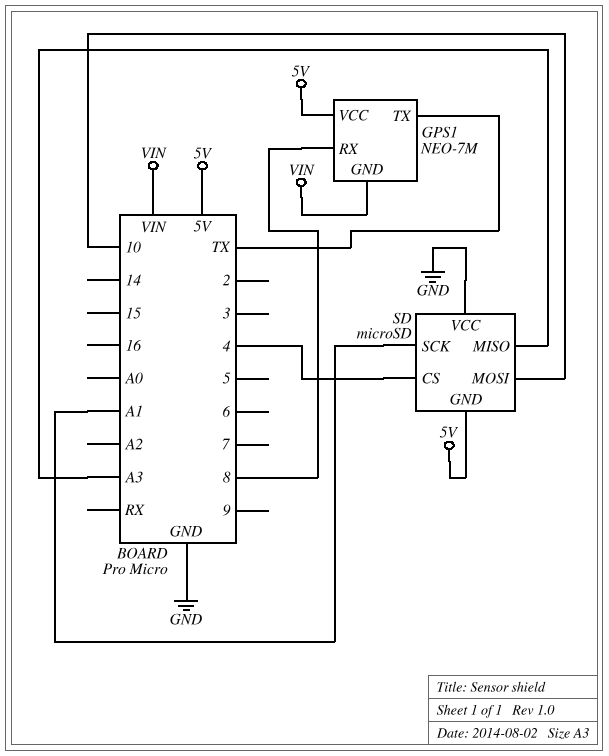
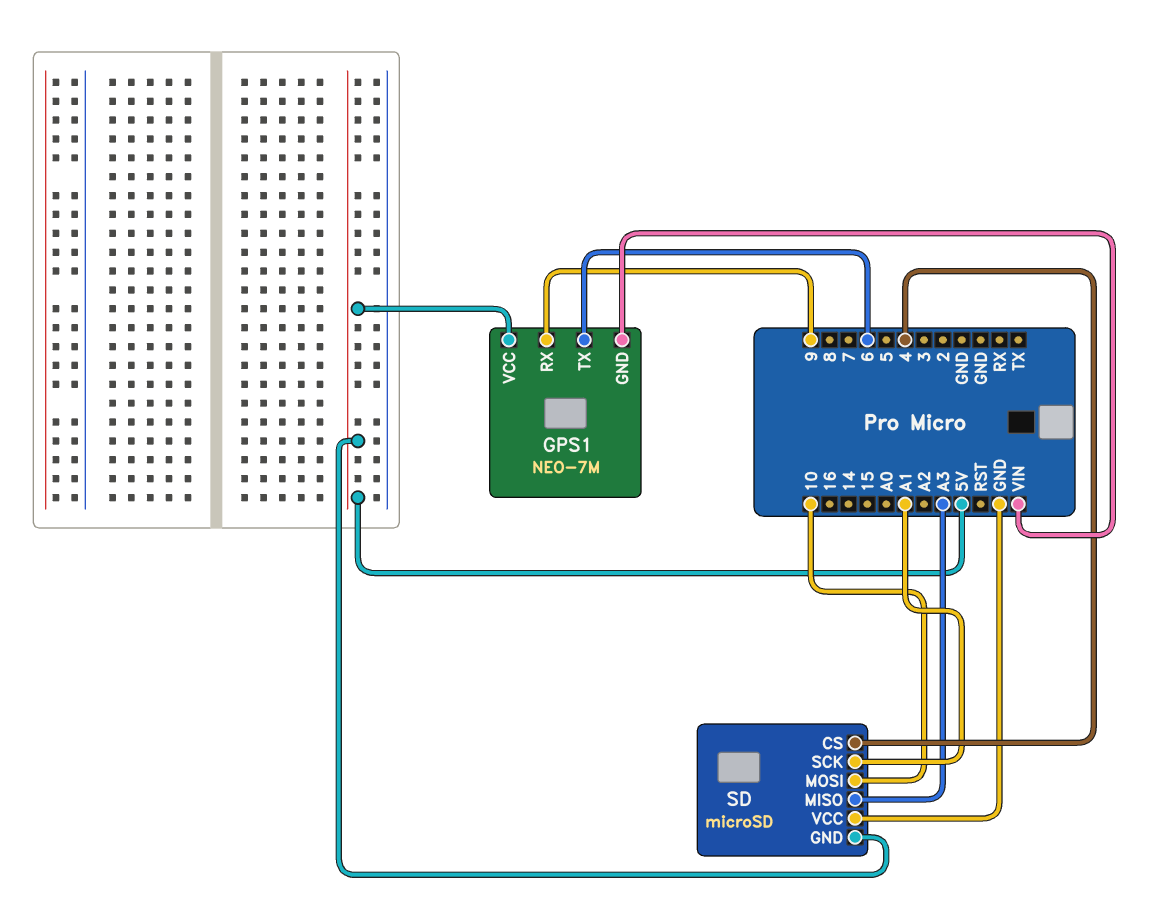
GPS1 pin RX: 8 -> 9
GPS1 pin TX: TX -> 6

